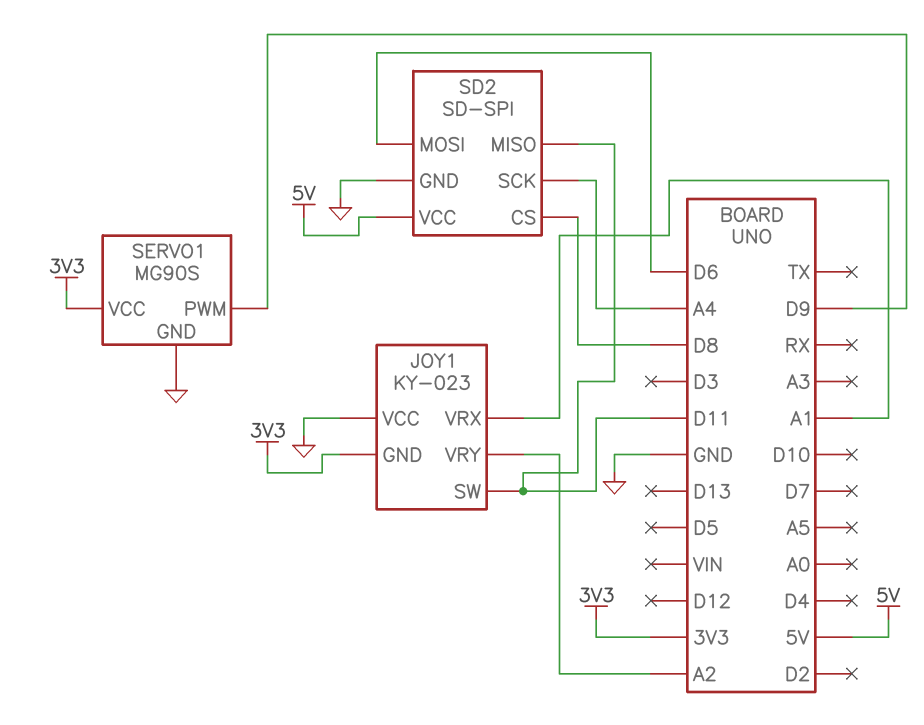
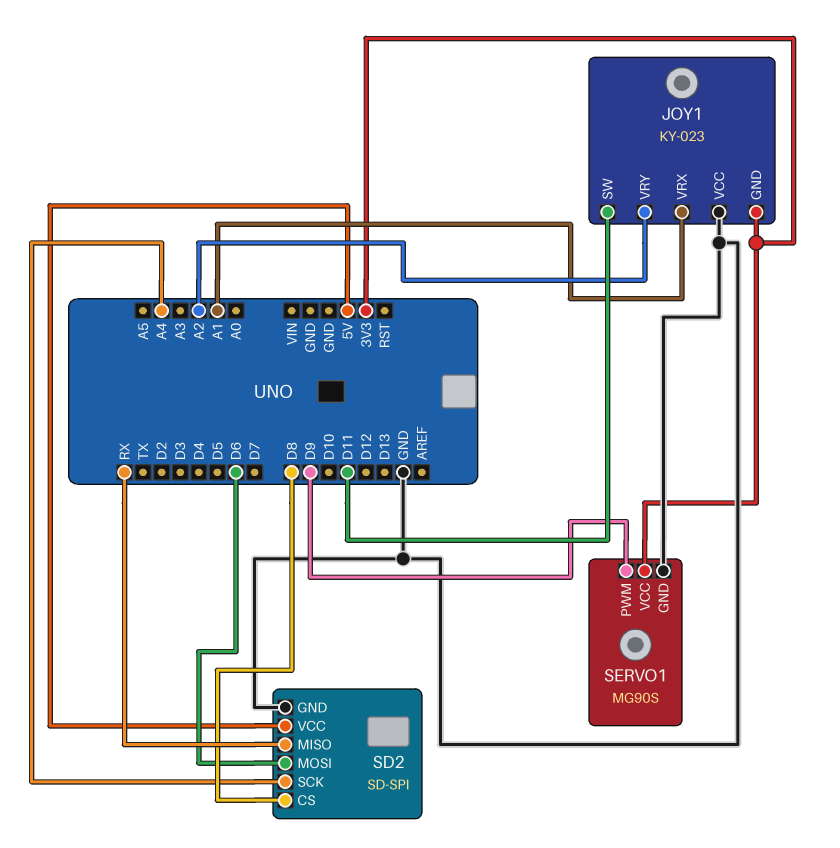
SD2 pin MISO: D11 -> RX

